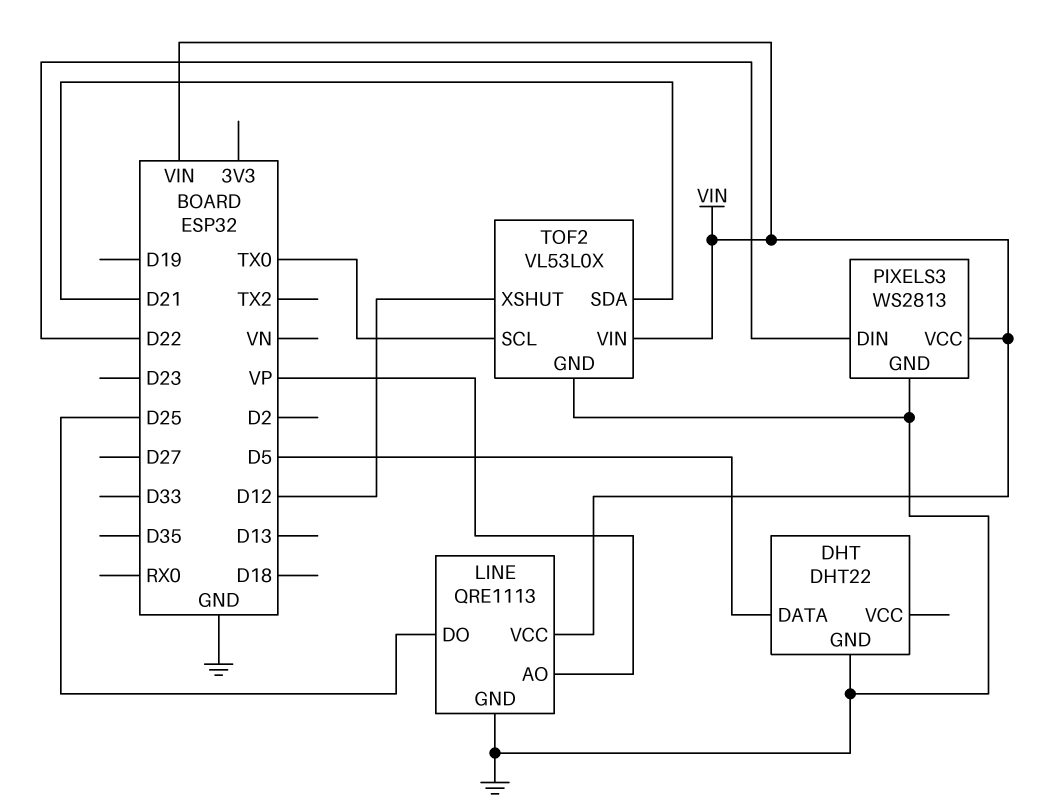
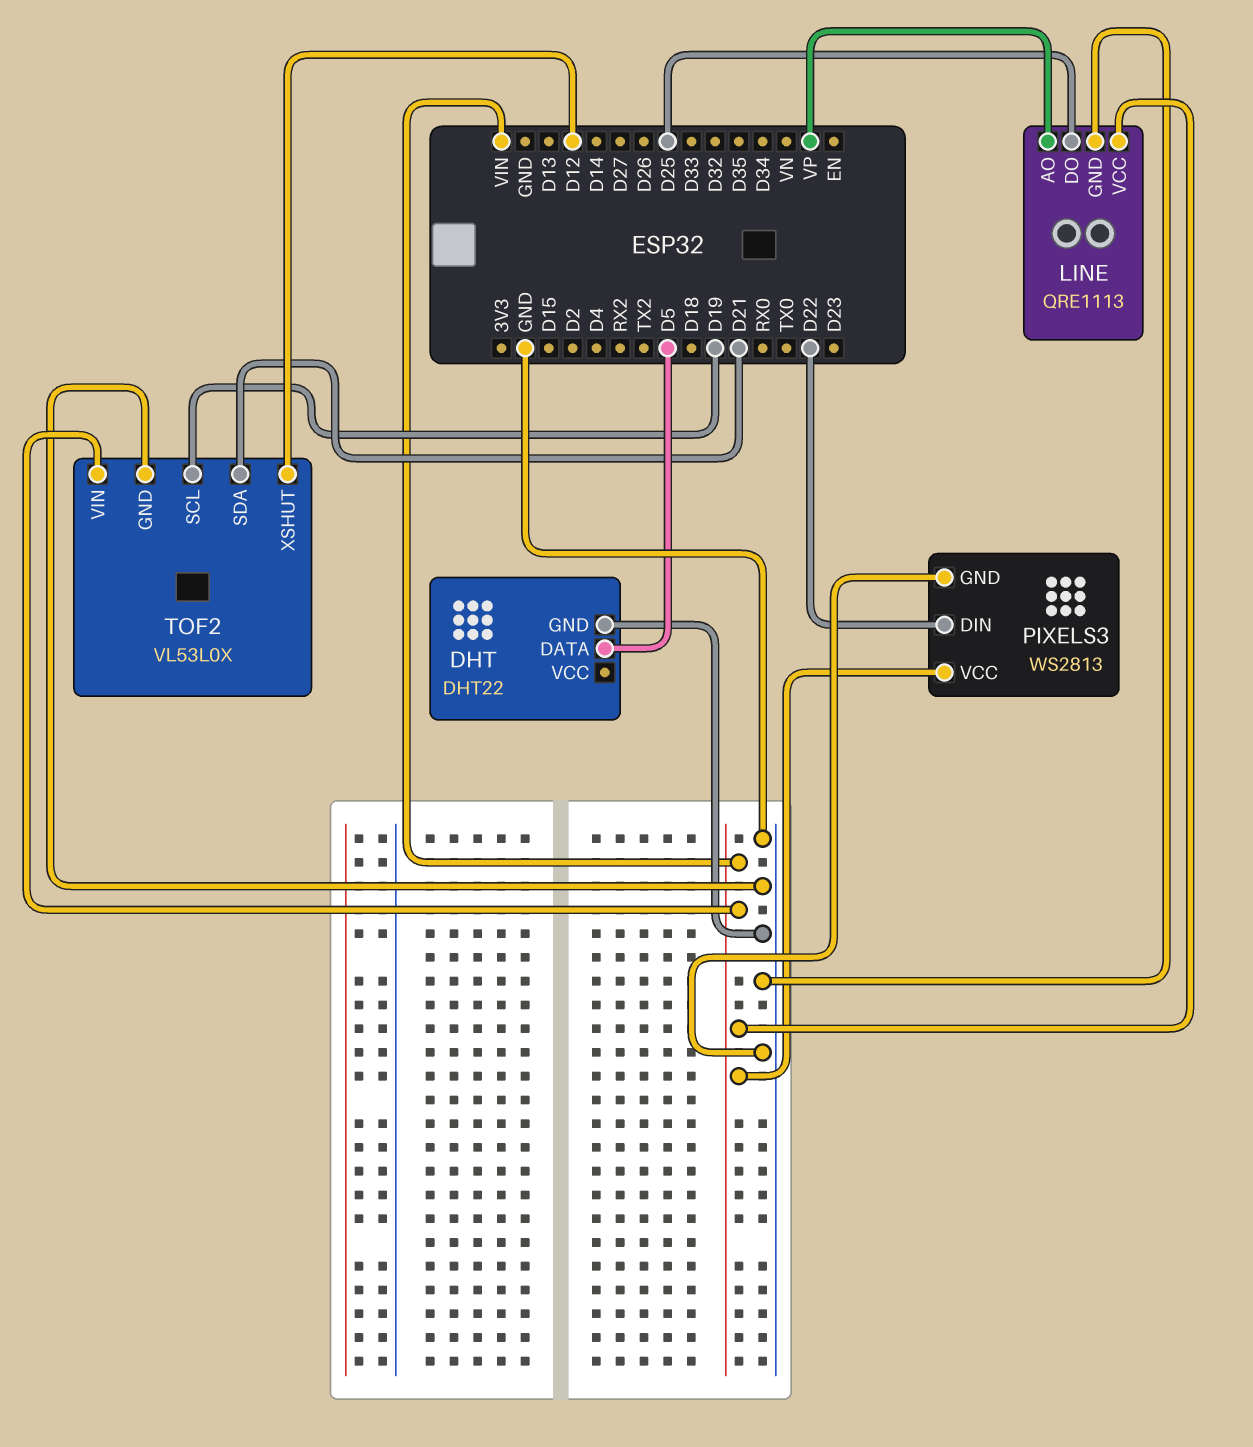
TOF2 pin SCL: TX0 -> D19

